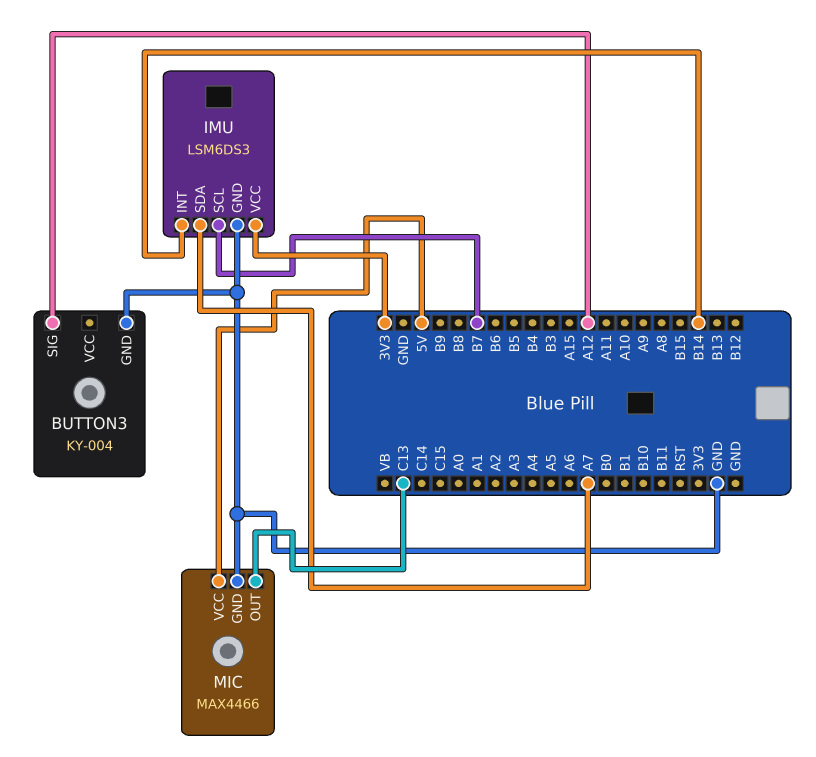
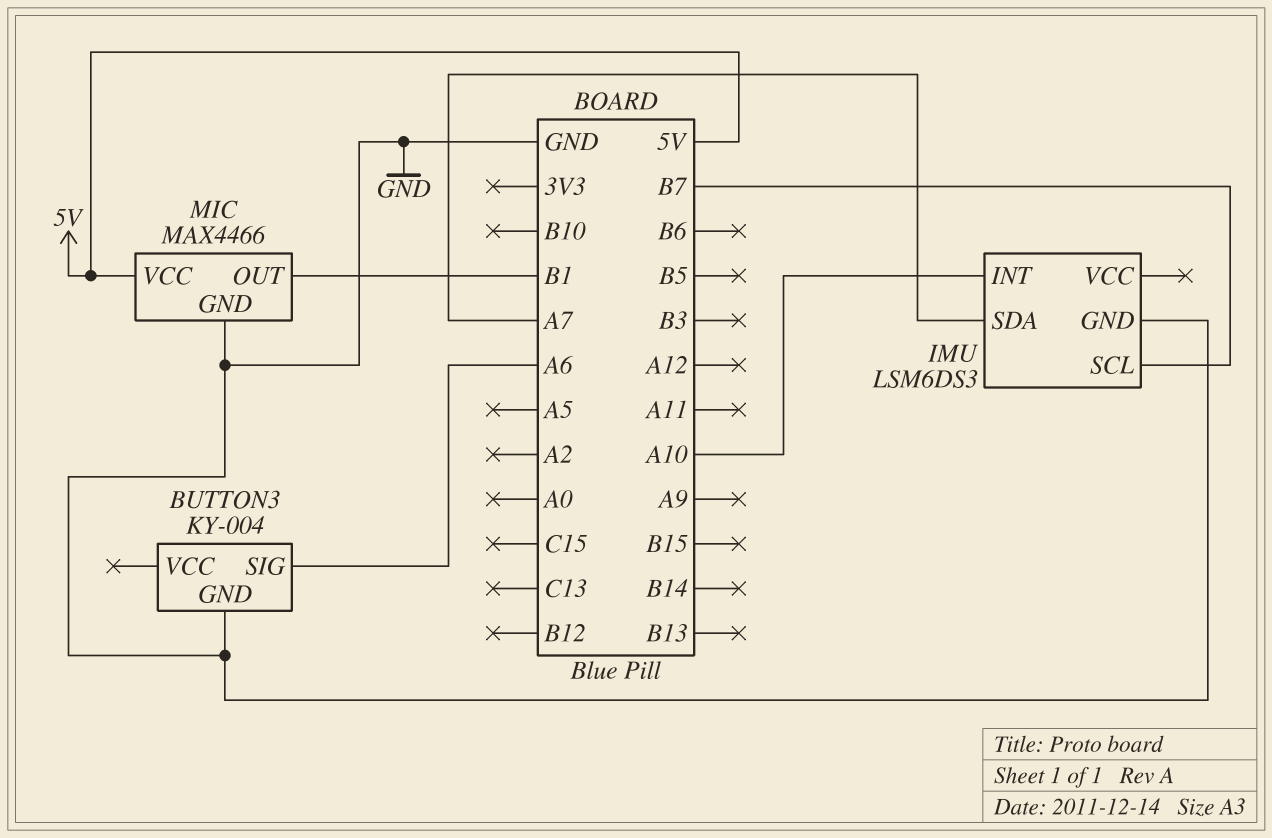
BUTTON3 pin SIG: A12 -> A6
IMU pin INT: B14 -> A10
IMU pin VCC: 3V3 -> none
MIC pin OUT: C13 -> B1

